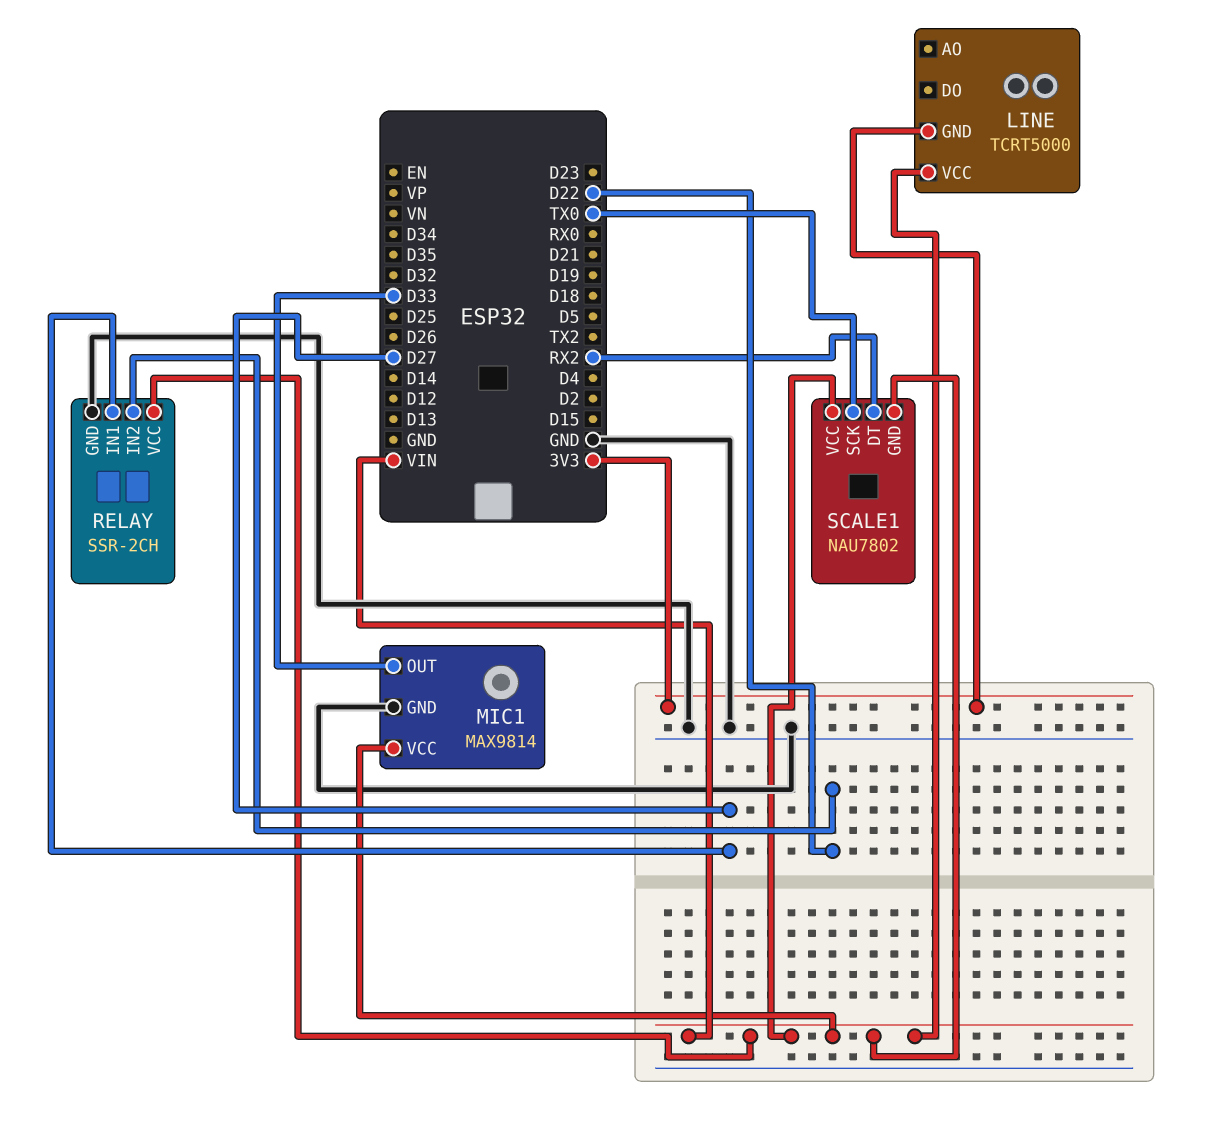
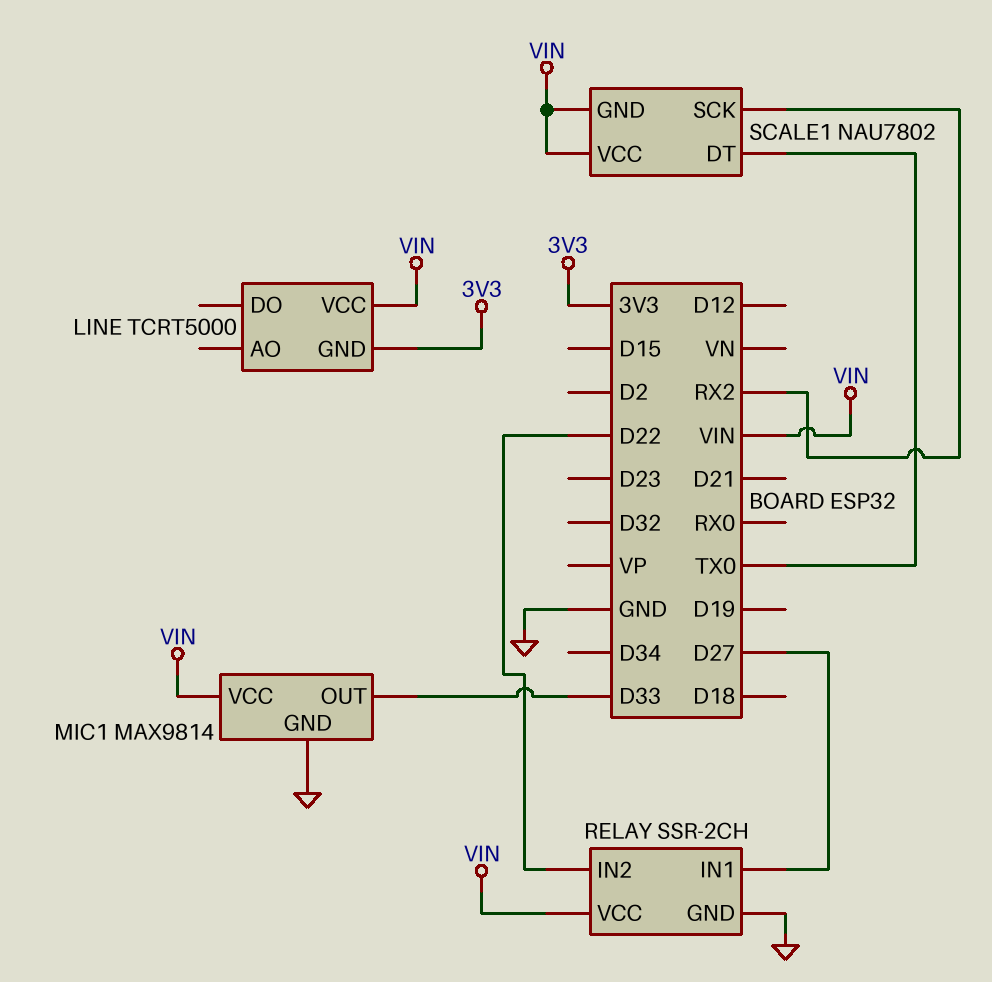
SCALE1 pin DT: RX2 -> TX0
SCALE1 pin SCK: TX0 -> RX2

